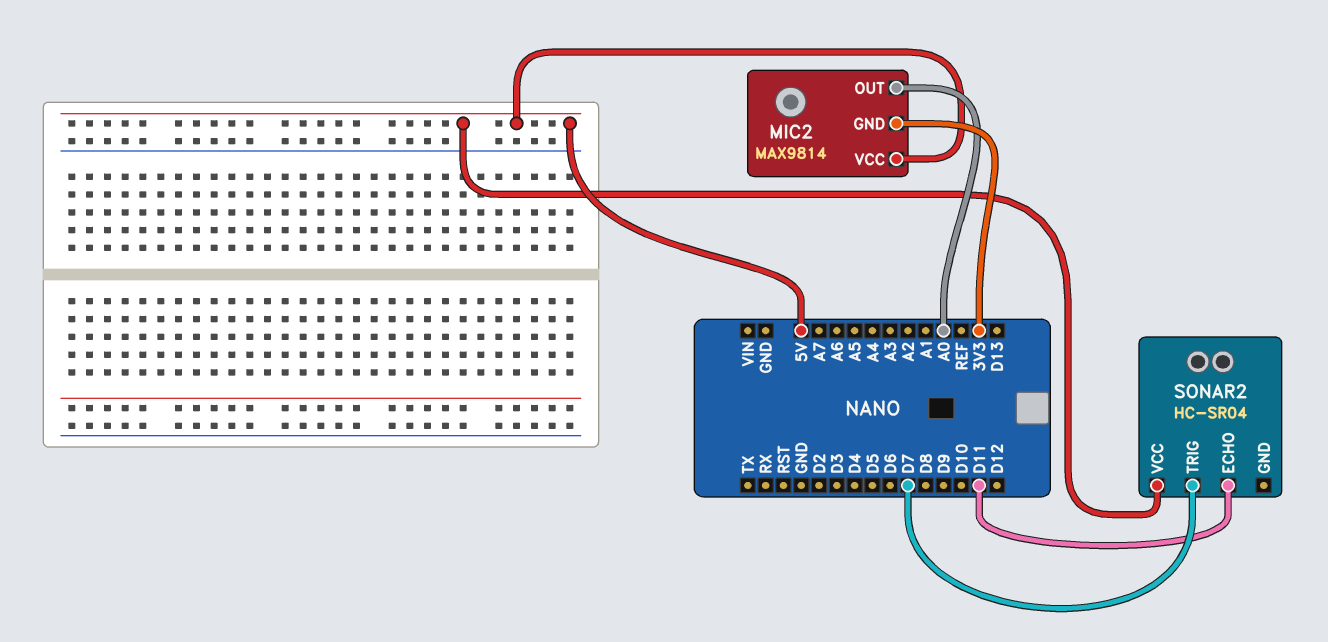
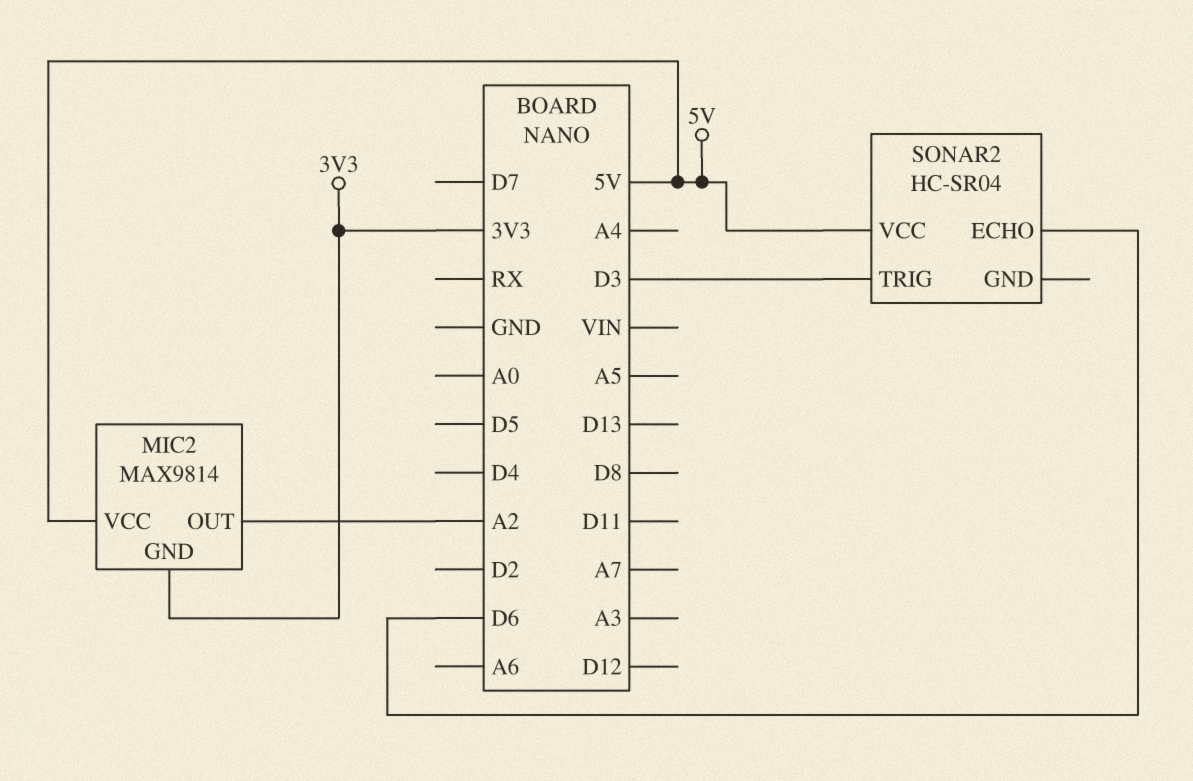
MIC2 pin OUT: A0 -> A2
SONAR2 pin ECHO: D11 -> D6
SONAR2 pin TRIG: D7 -> D3

